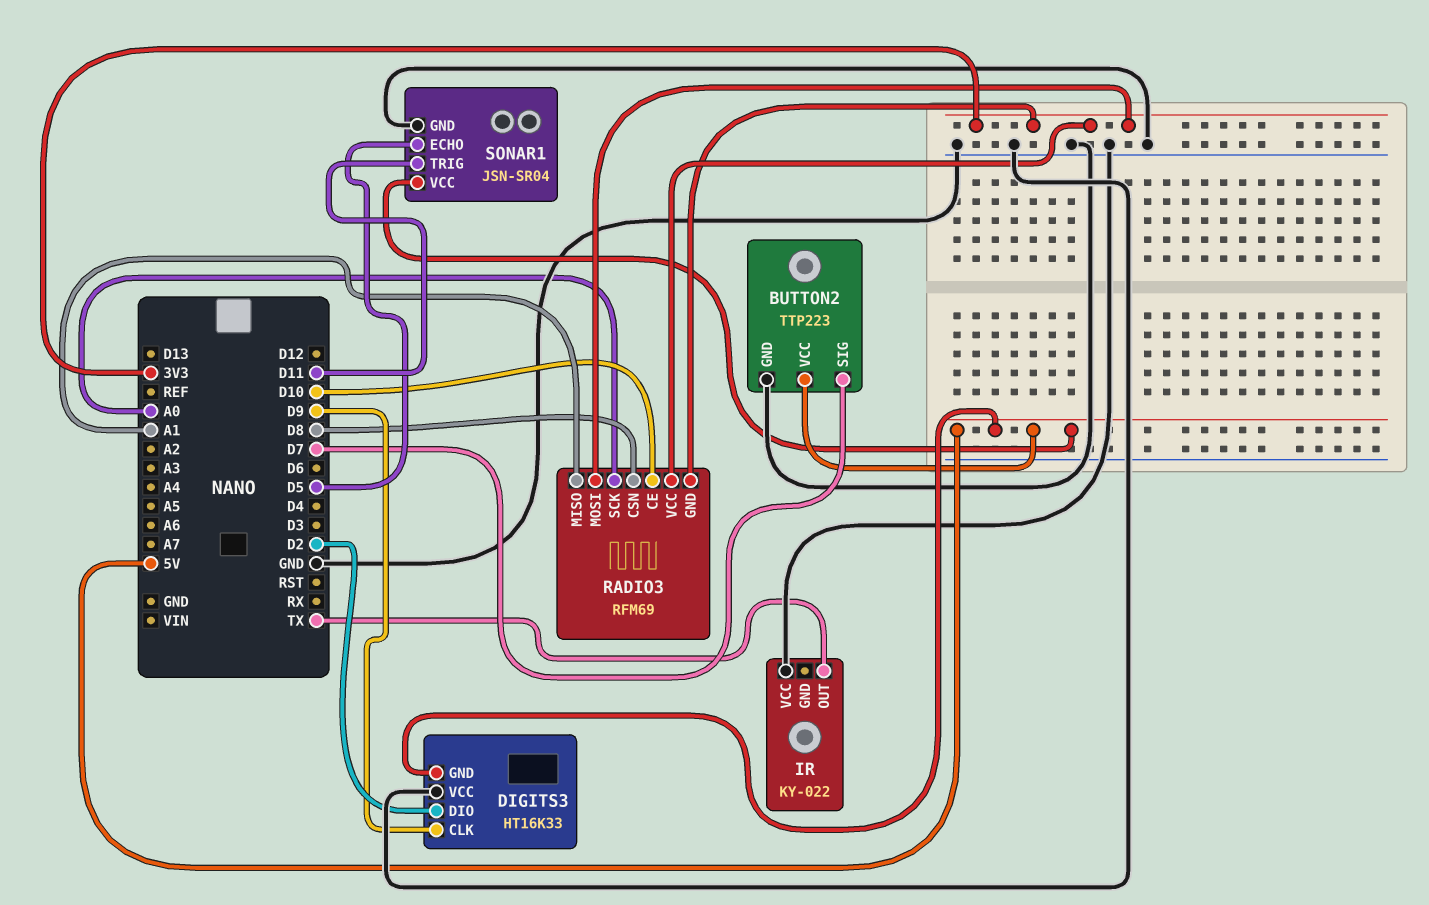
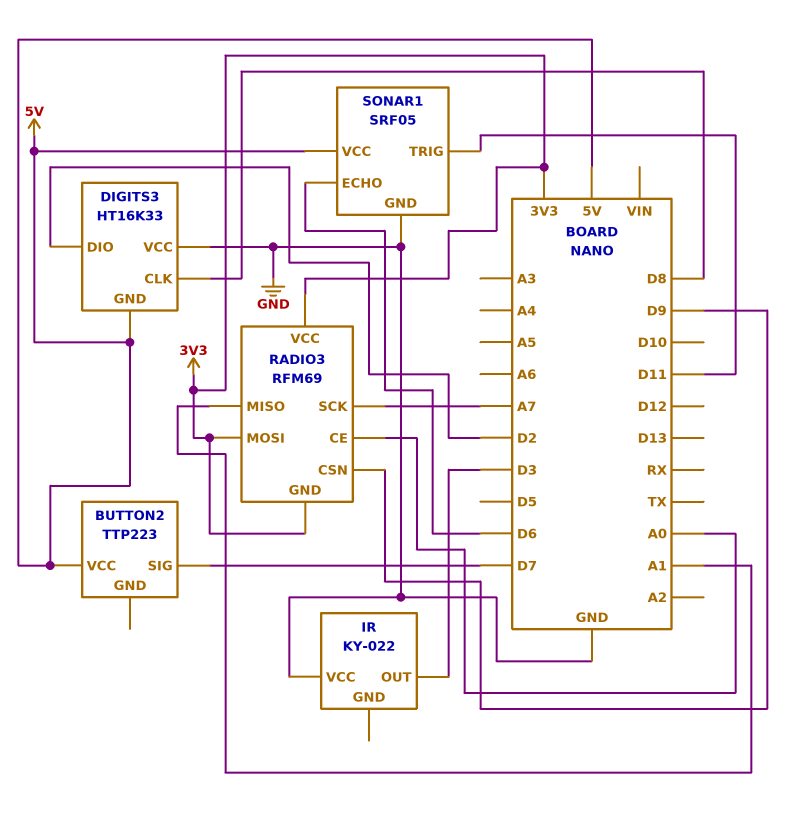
BUTTON2 pin GND: GND -> none
DIGITS3 pin CLK: D9 -> D8
IR pin OUT: TX -> D3
RADIO3 pin CE: D10 -> A0
RADIO3 pin CSN: D8 -> D9
RADIO3 pin SCK: A0 -> A7
SONAR1: JSN-SR04 -> SRF05
SONAR1 pin ECHO: D5 -> D6

